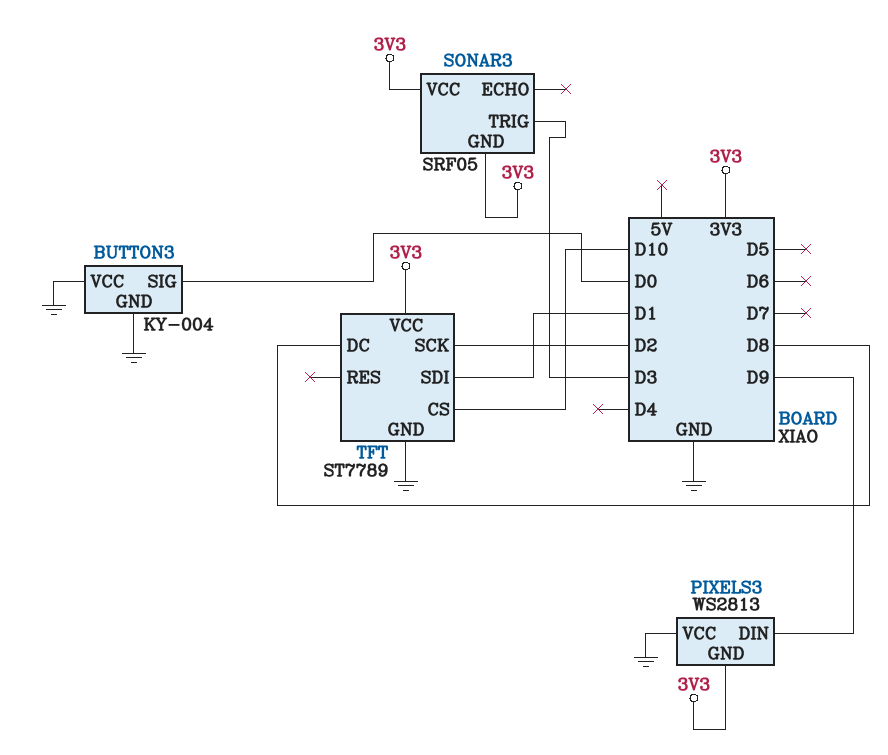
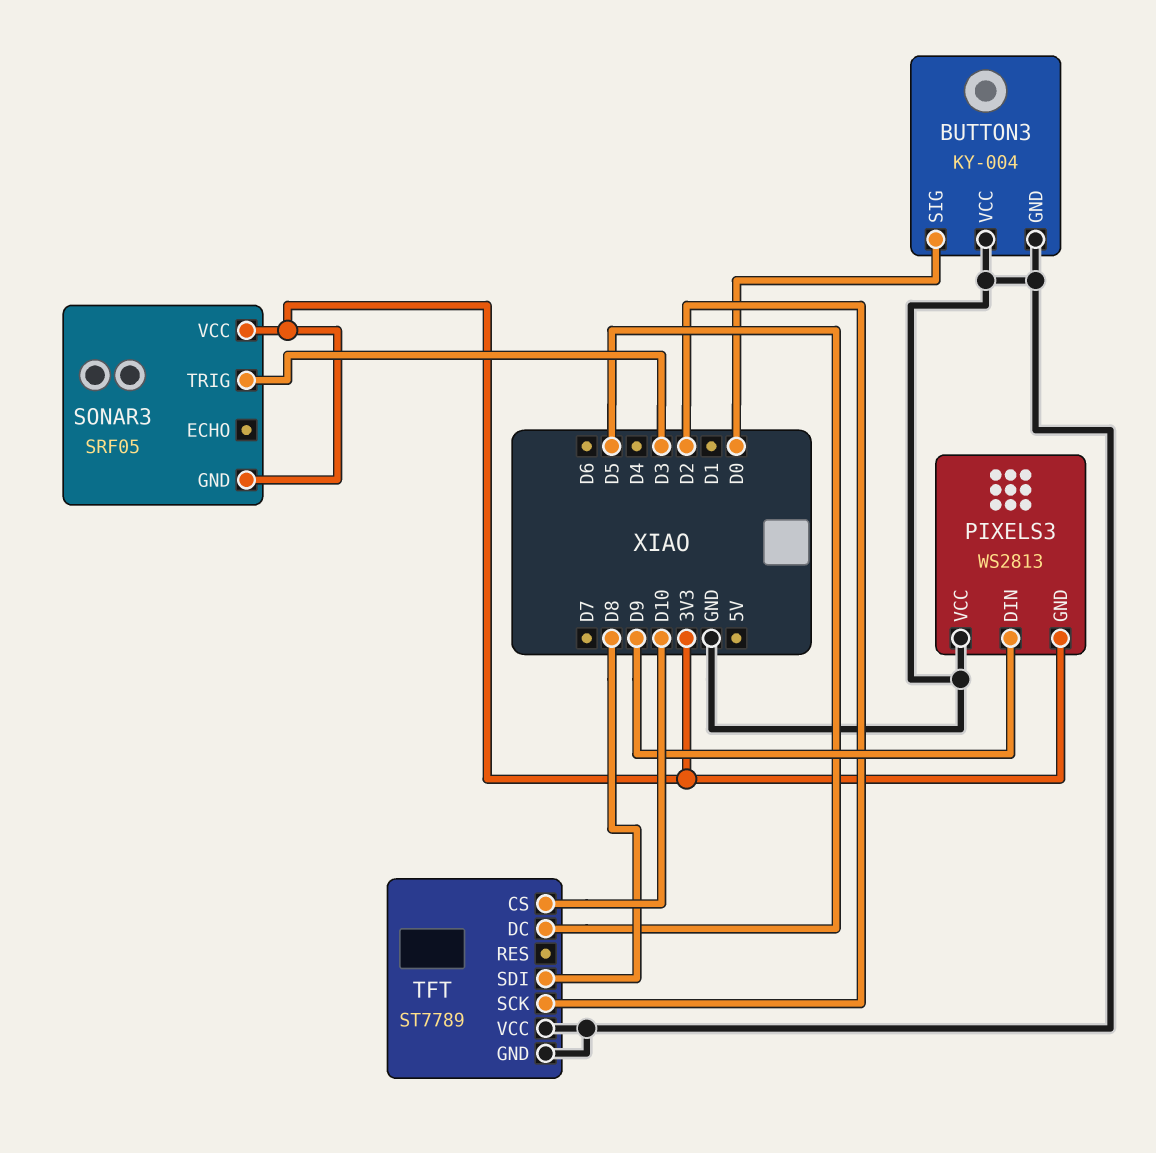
TFT pin DC: D8 -> D5
TFT pin SDI: D1 -> D8
TFT pin VCC: 3V3 -> GND

